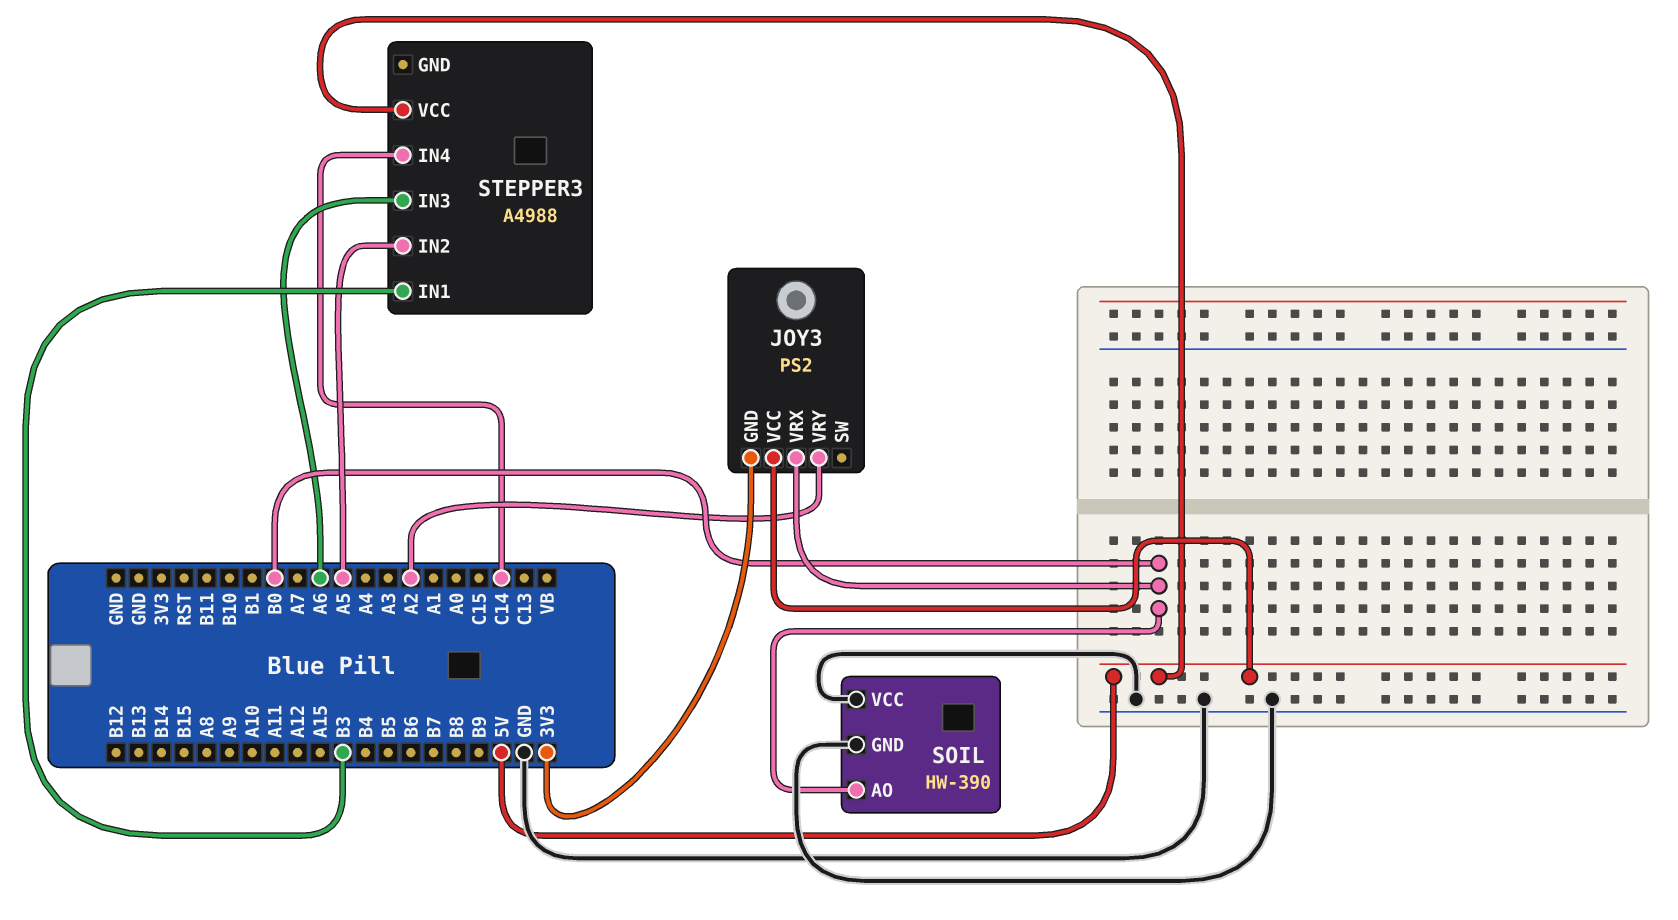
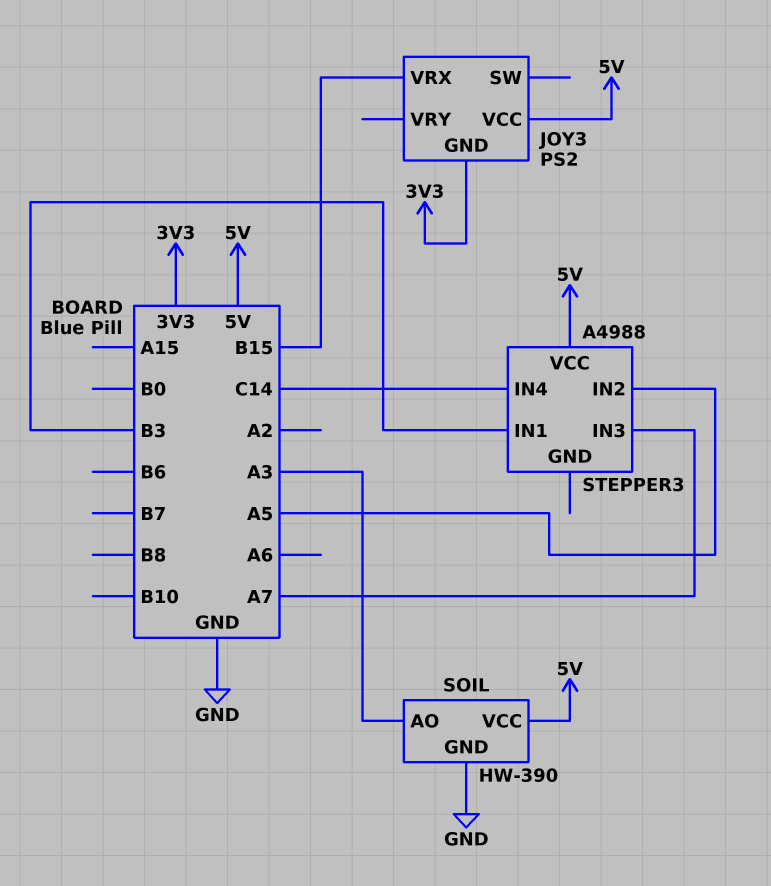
JOY3 pin VRX: B0 -> B15
JOY3 pin VRY: A2 -> none
SOIL pin AO: B0 -> A3
SOIL pin VCC: GND -> 5V
STEPPER3 pin IN3: A6 -> A7

